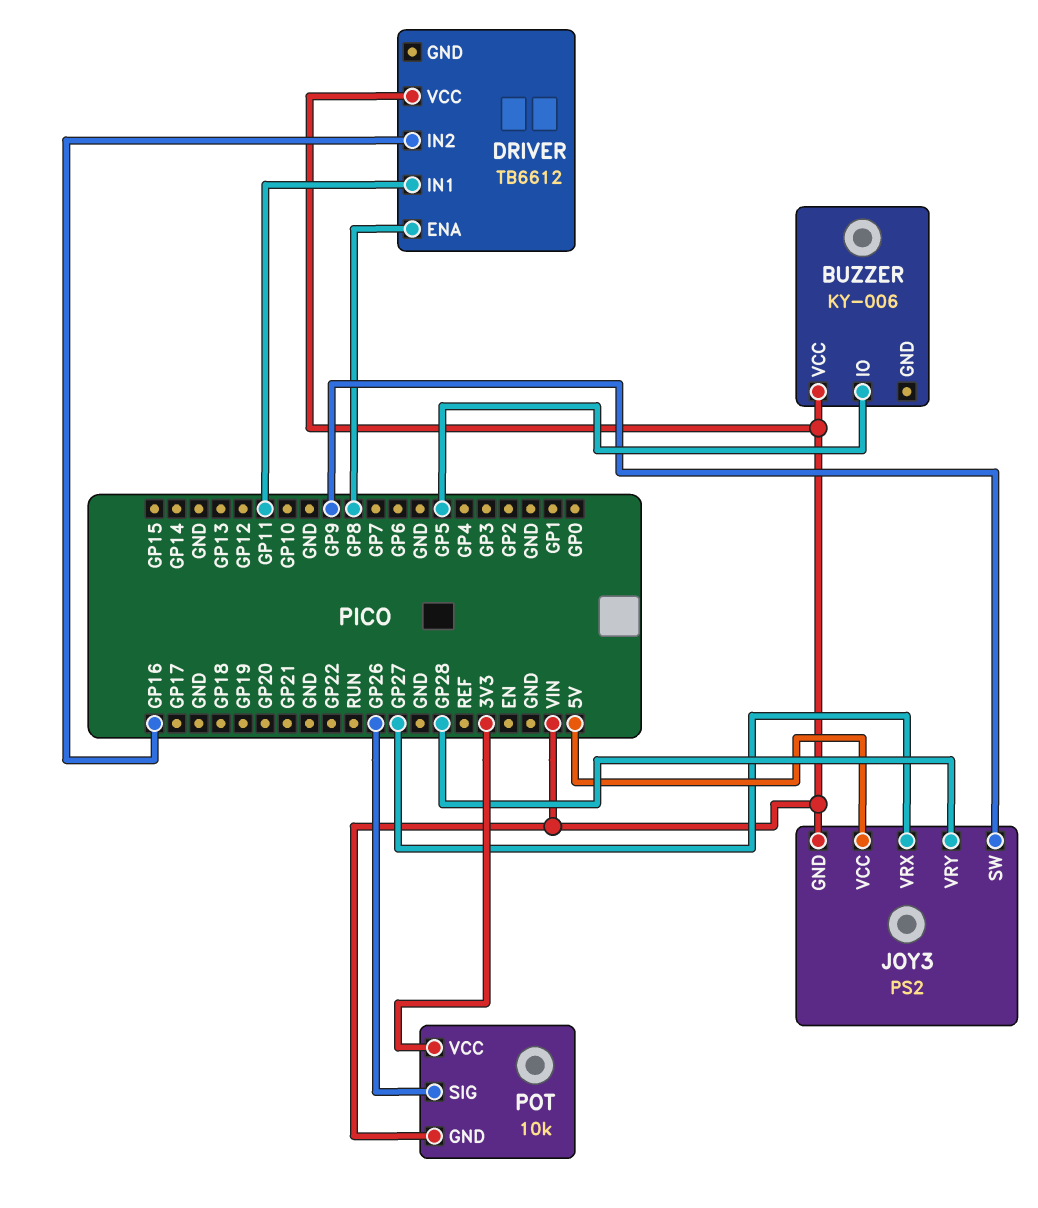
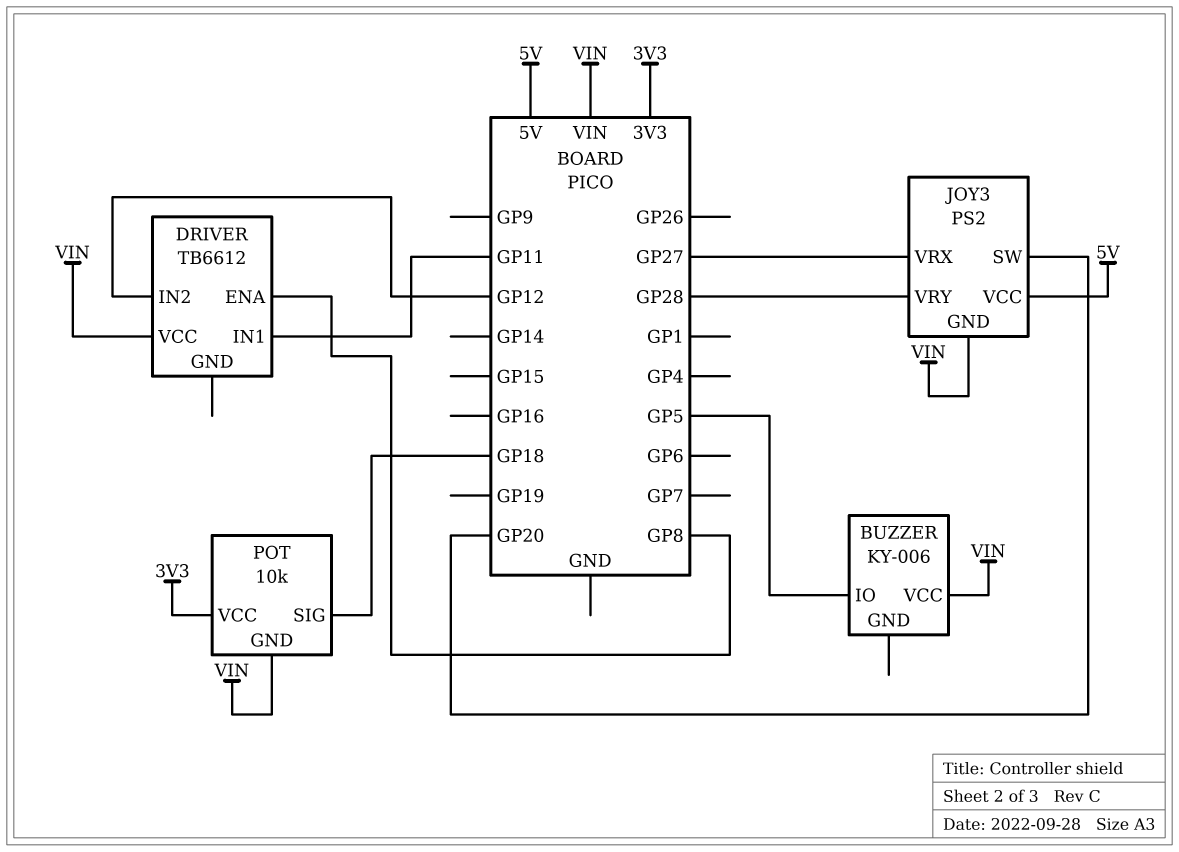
DRIVER pin IN2: GP16 -> GP12
JOY3 pin SW: GP9 -> GP20
POT pin SIG: GP26 -> GP18

